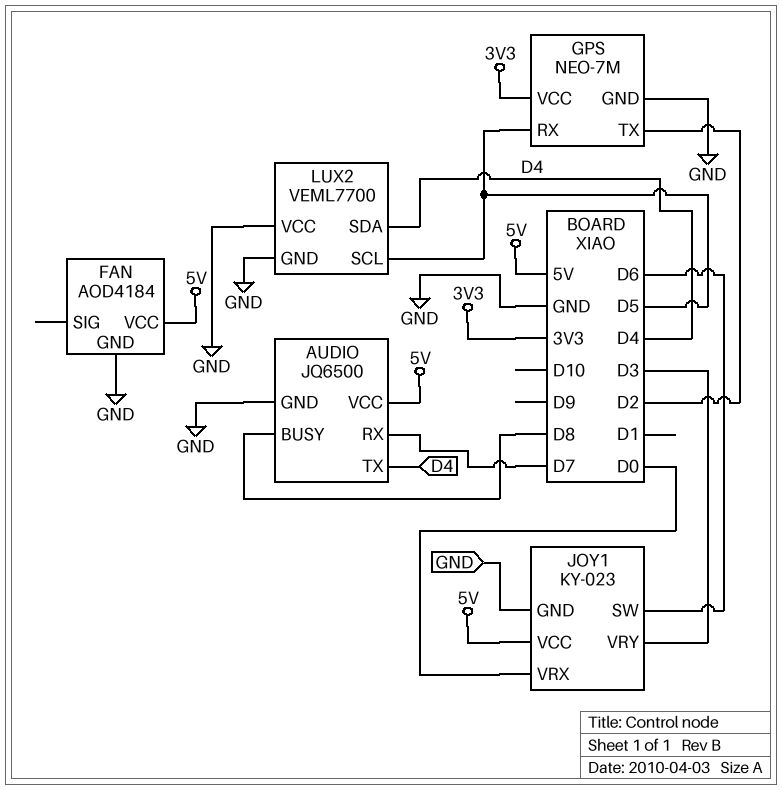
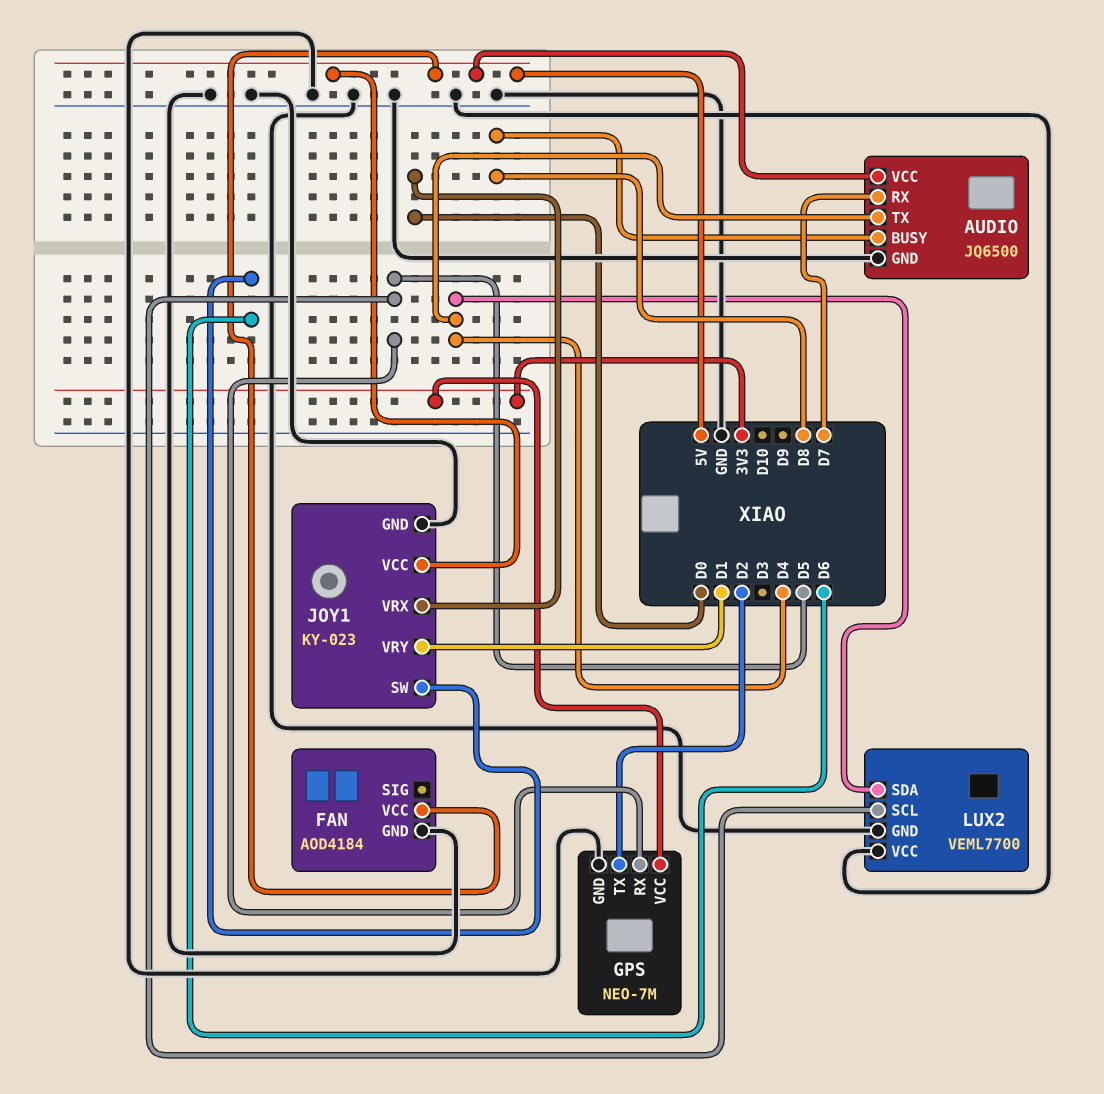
JOY1 pin VRY: D3 -> D1

